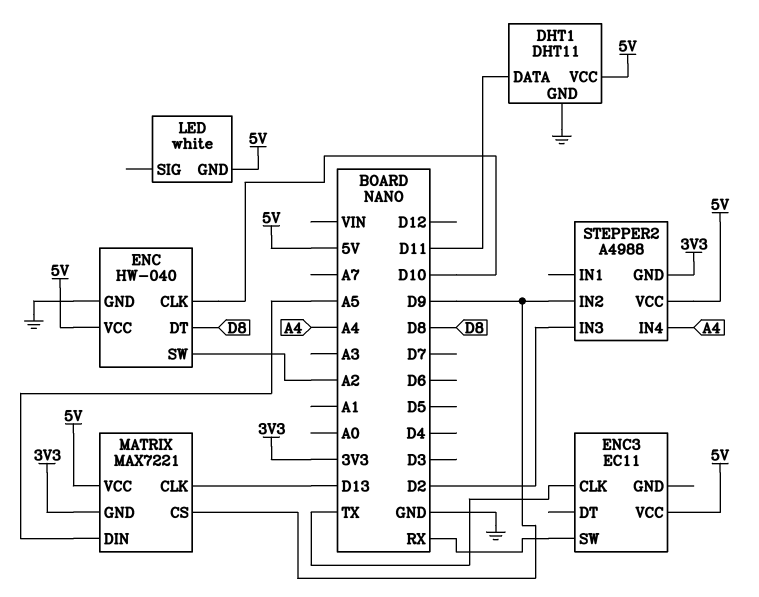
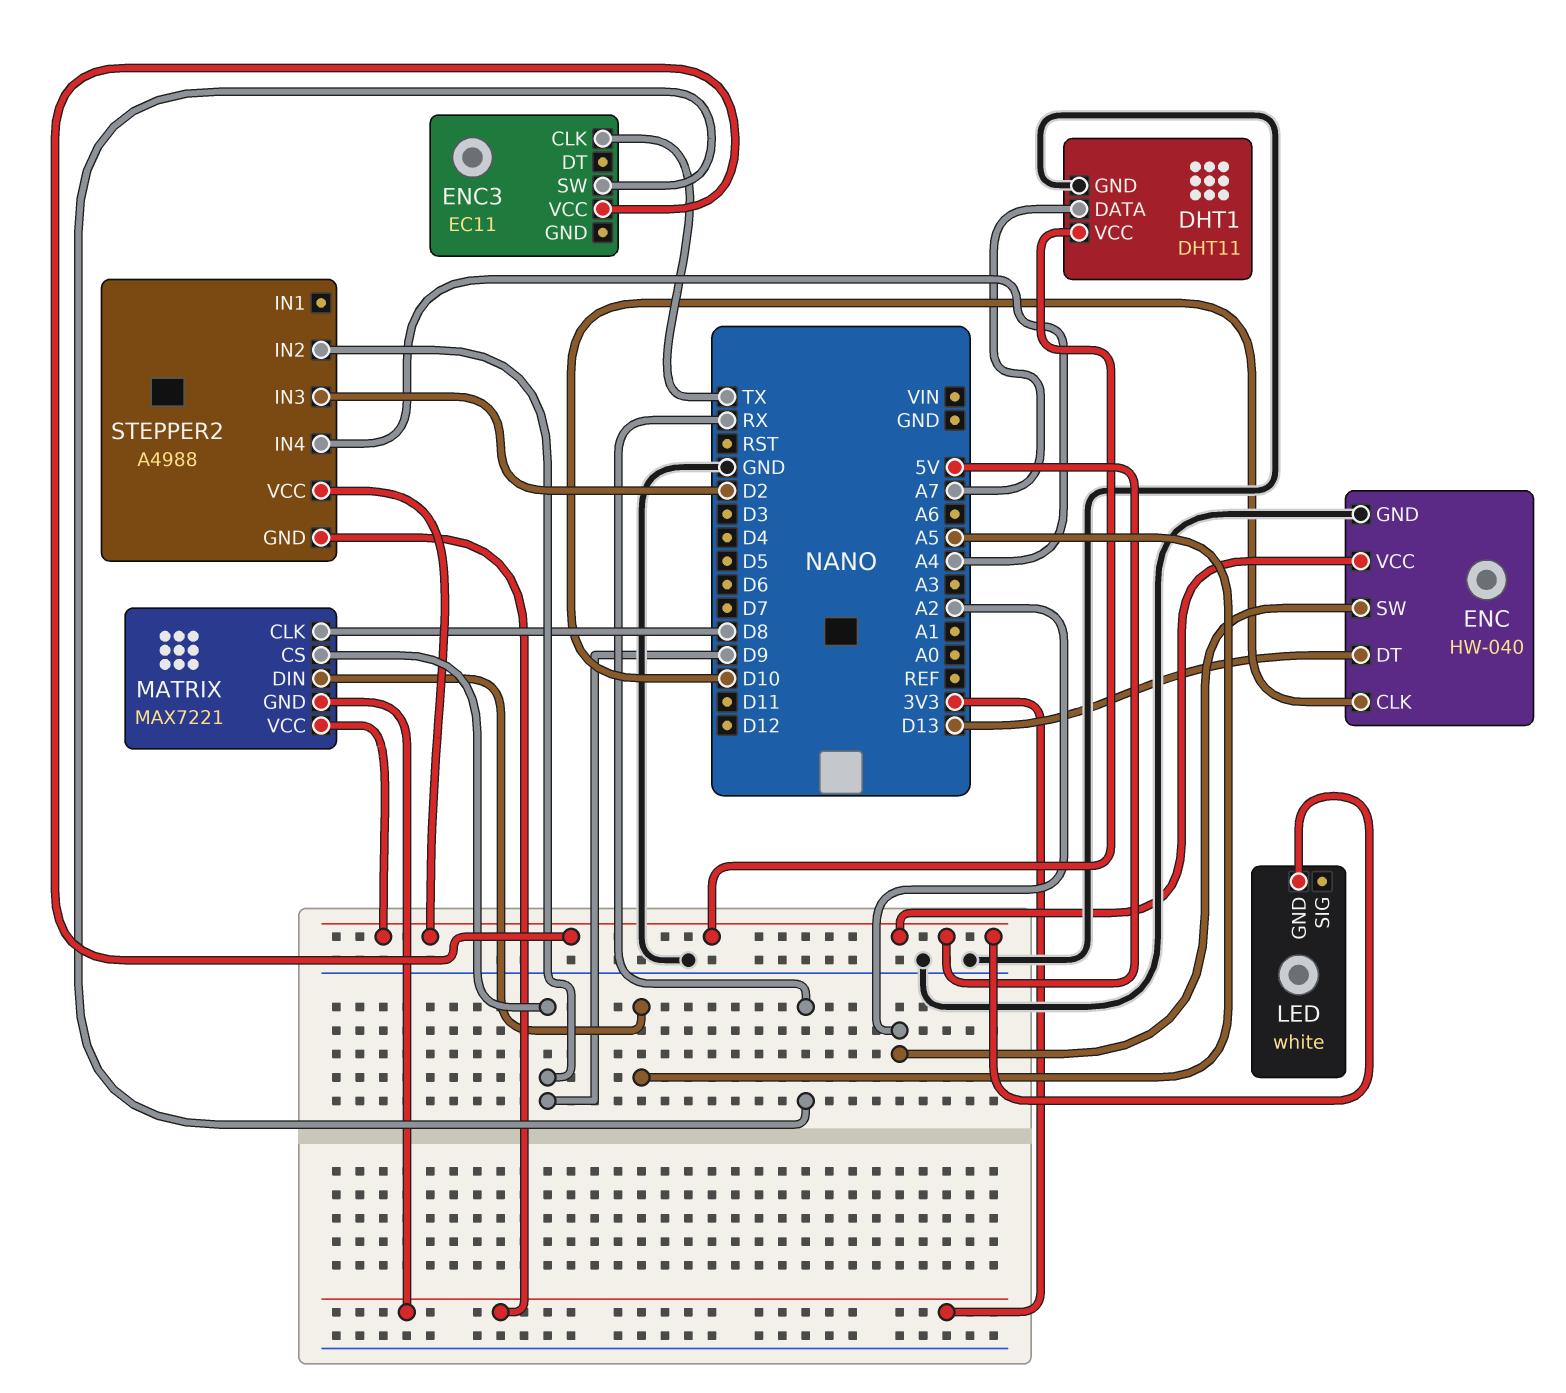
DHT1 pin DATA: D11 -> A7
ENC pin DT: D8 -> D13
MATRIX pin CLK: D13 -> D8

